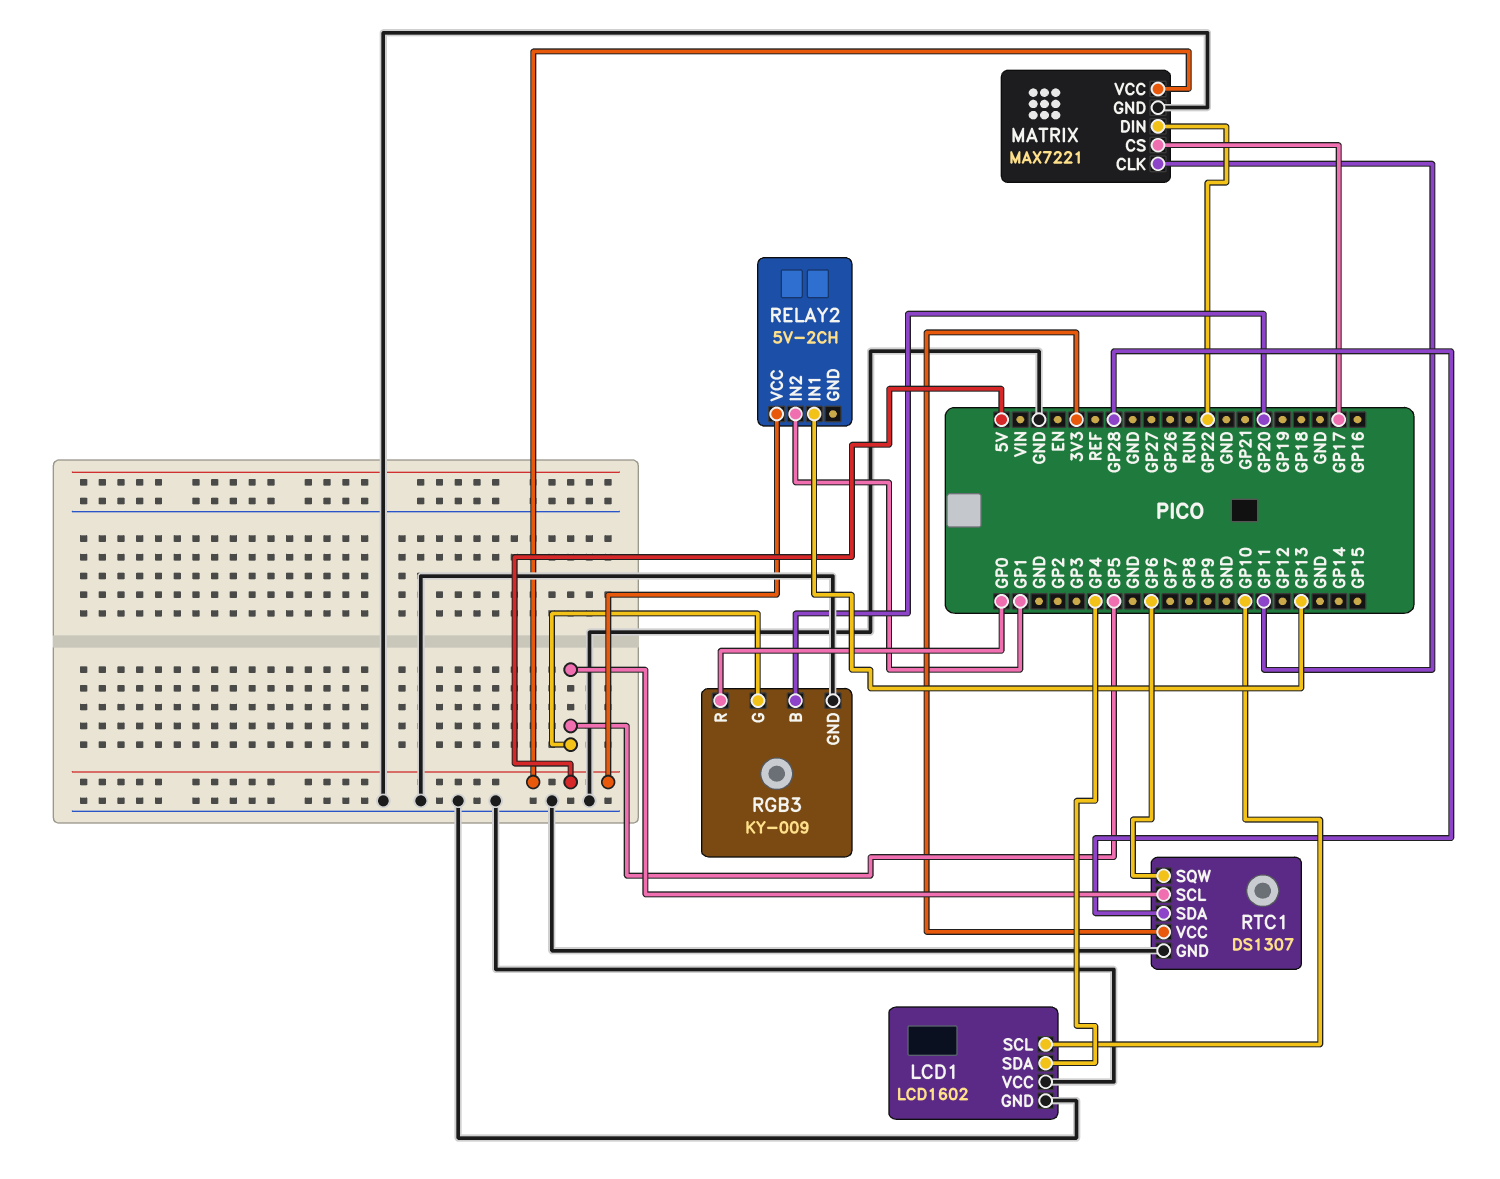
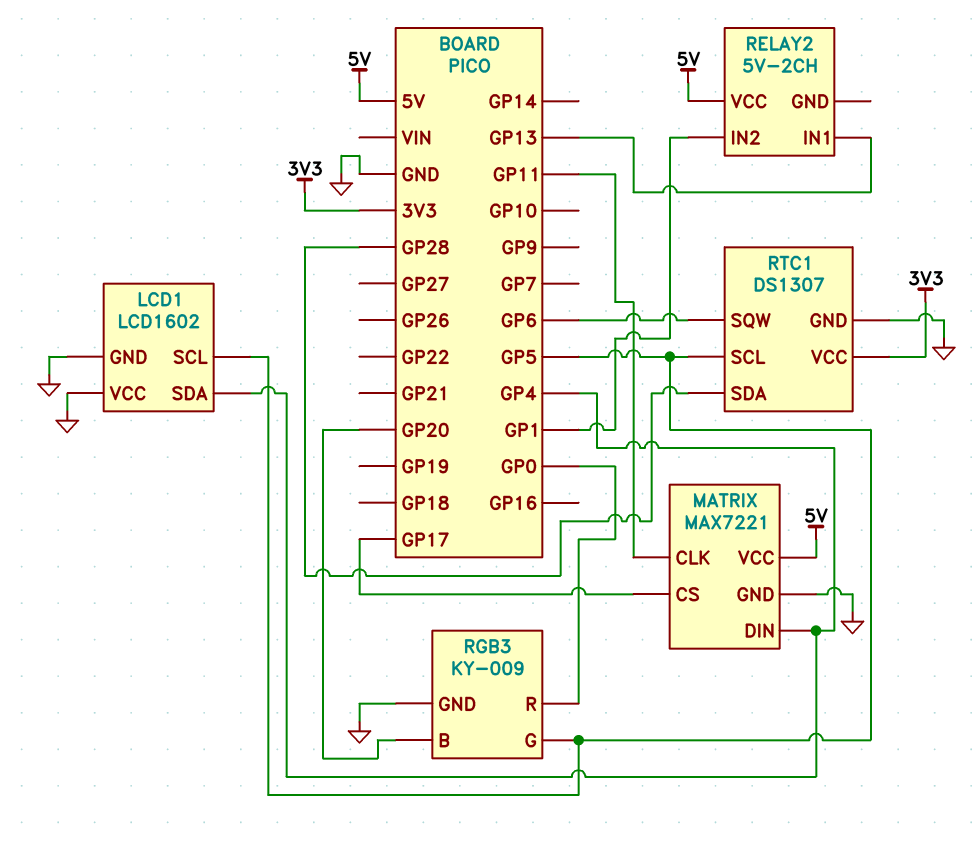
LCD1 pin SCL: GP10 -> GP5
MATRIX pin DIN: GP22 -> GP4

